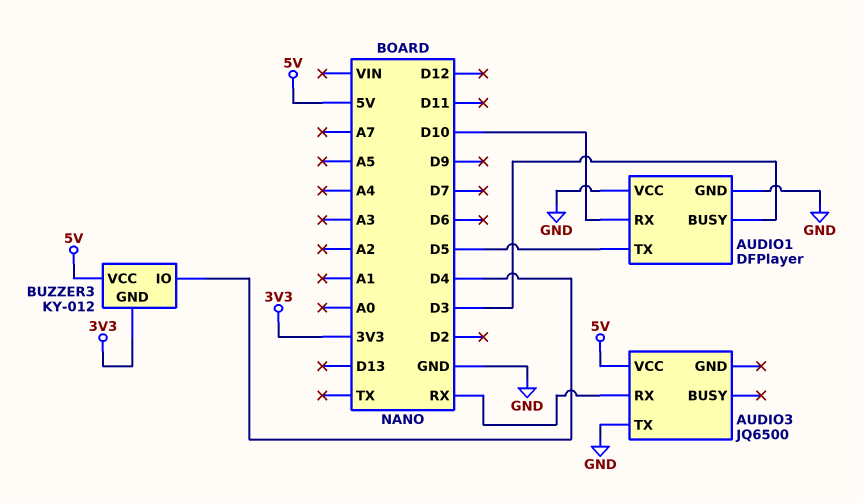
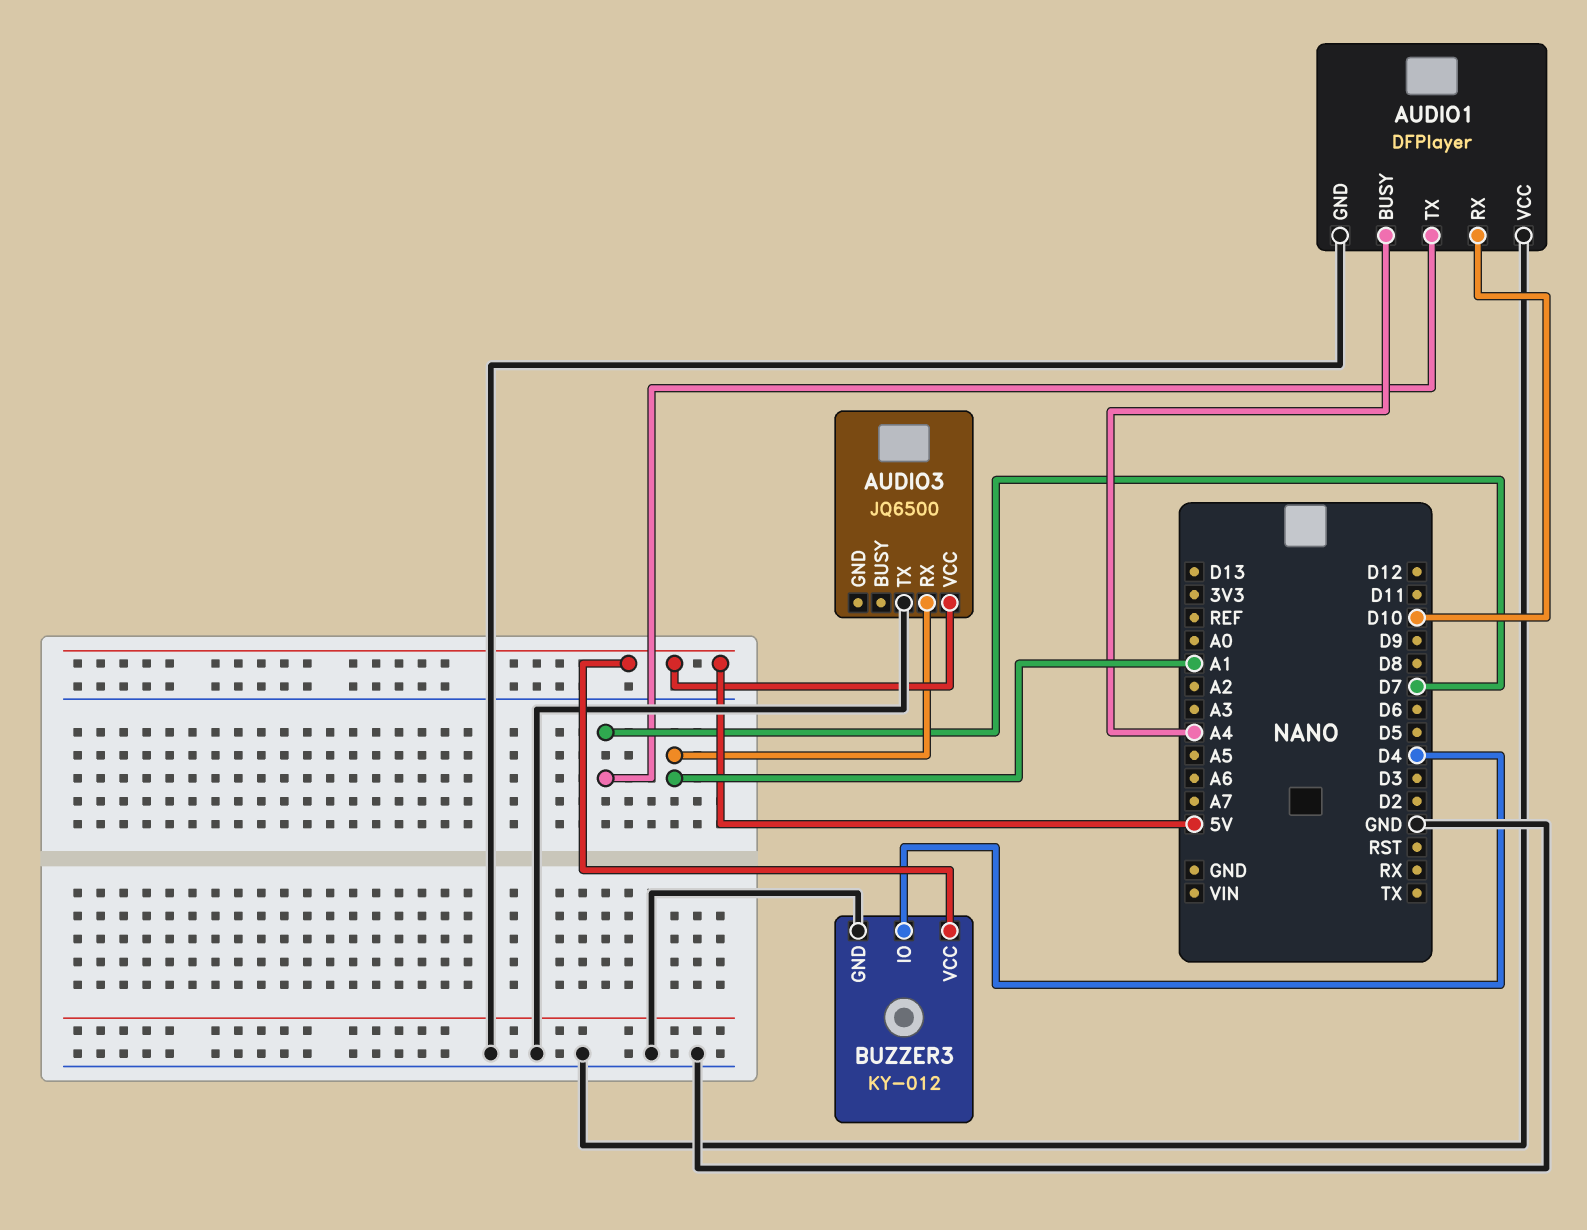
AUDIO1 pin BUSY: D3 -> A4
AUDIO1 pin TX: D5 -> D7
AUDIO3 pin RX: RX -> A1
BUZZER3 pin GND: 3V3 -> GND

